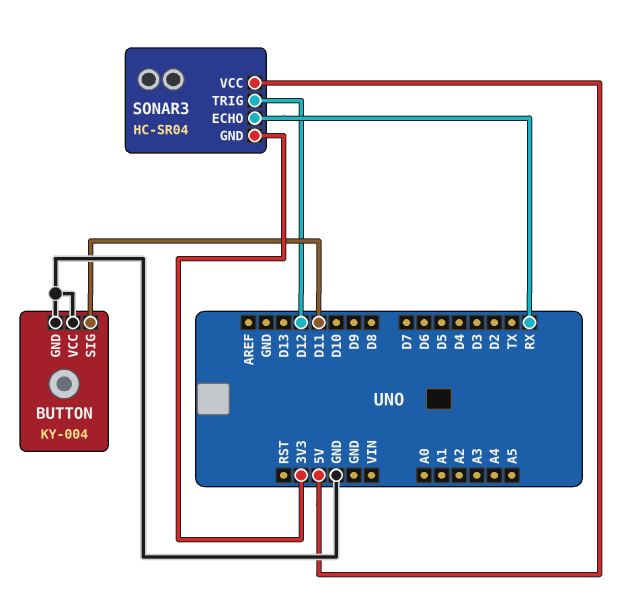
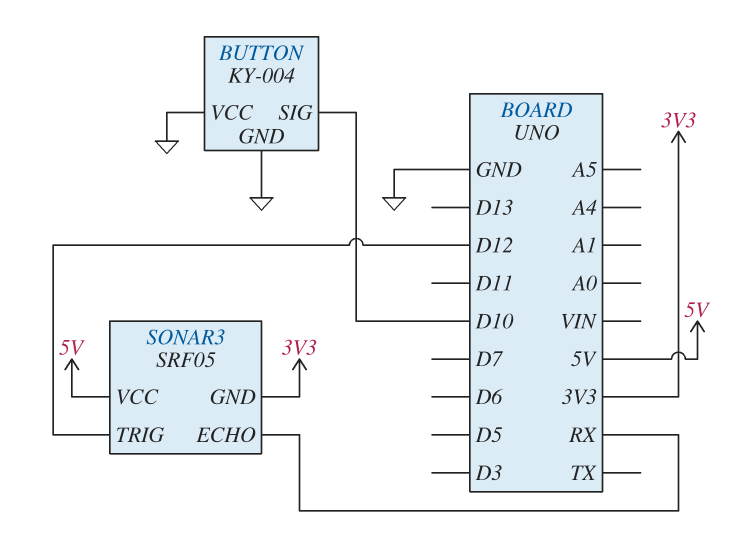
BUTTON pin SIG: D11 -> D10
SONAR3: HC-SR04 -> SRF05

